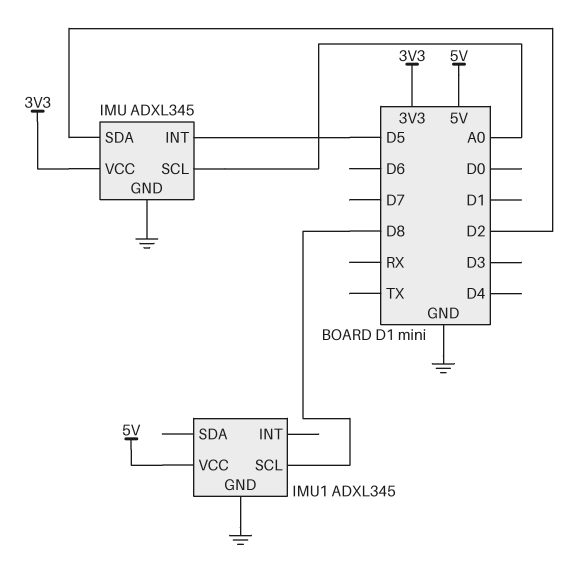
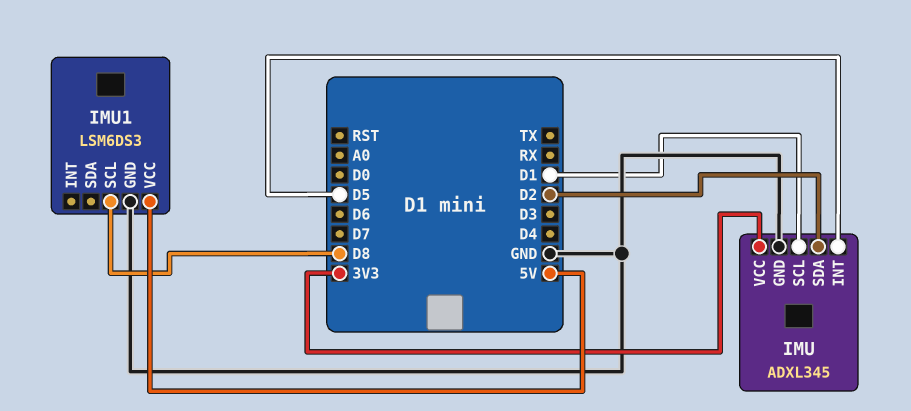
IMU pin SCL: A0 -> D1
IMU1: ADXL345 -> LSM6DS3

